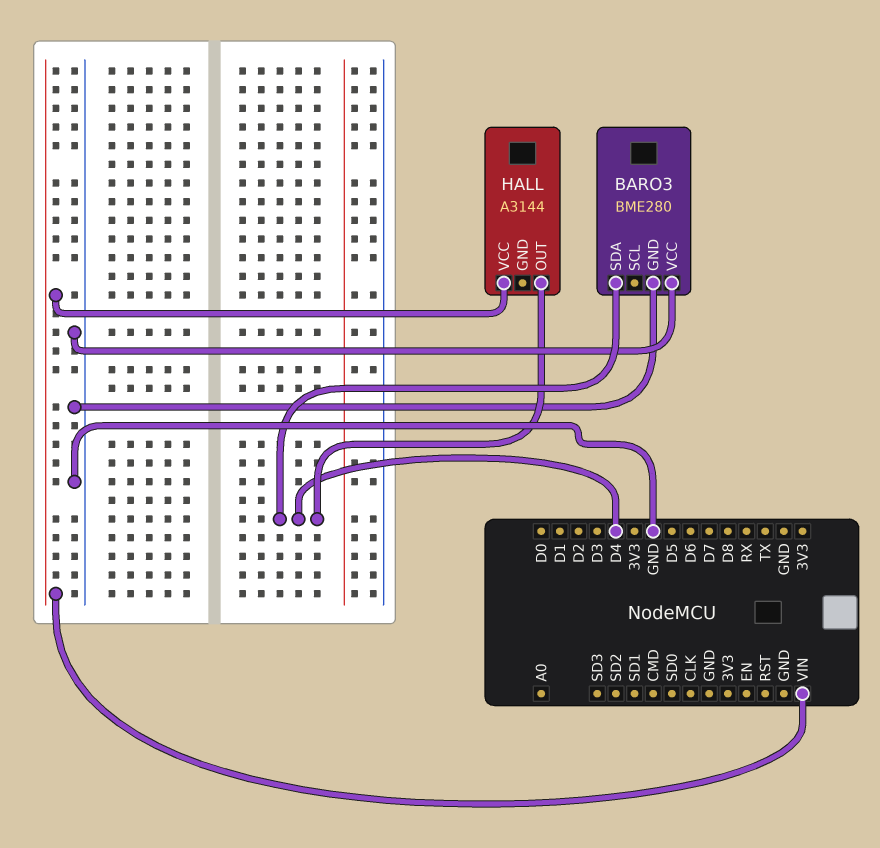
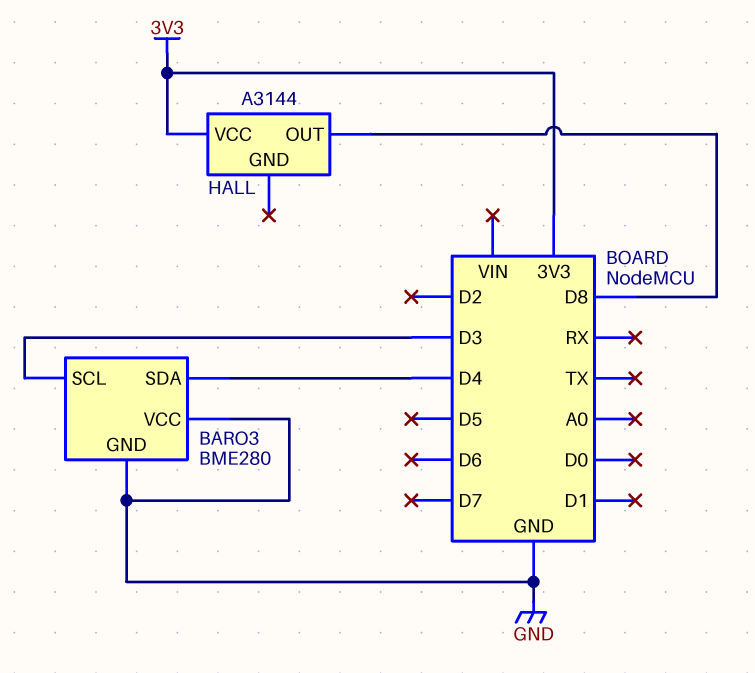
BARO3 pin SCL: none -> D3
HALL pin OUT: D4 -> D8
HALL pin VCC: VIN -> 3V3

